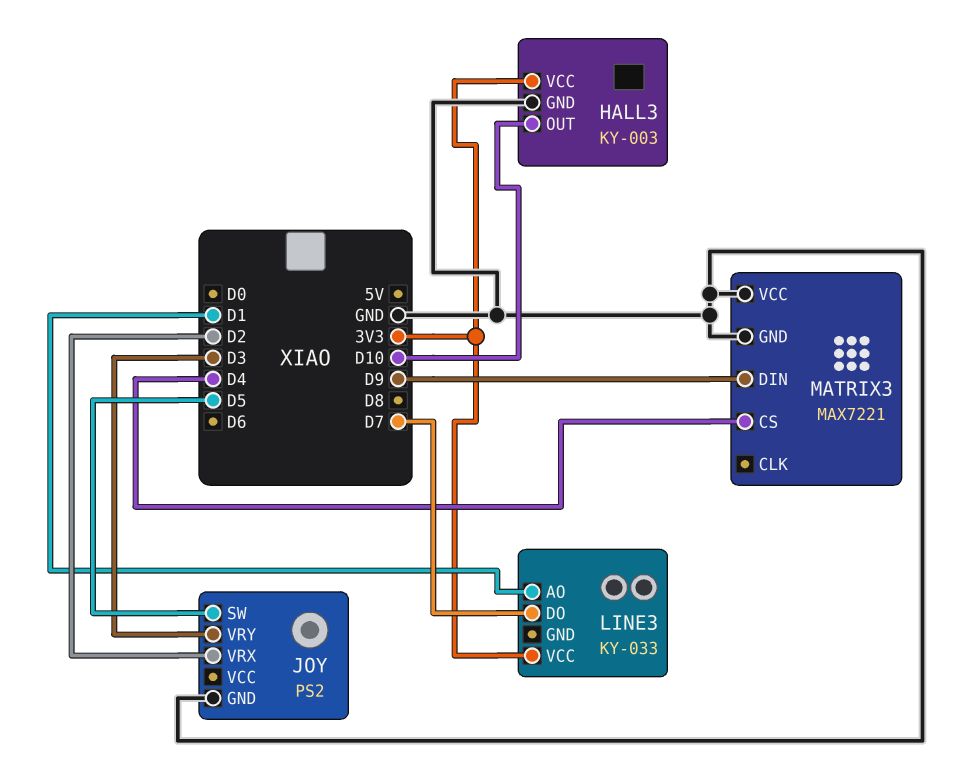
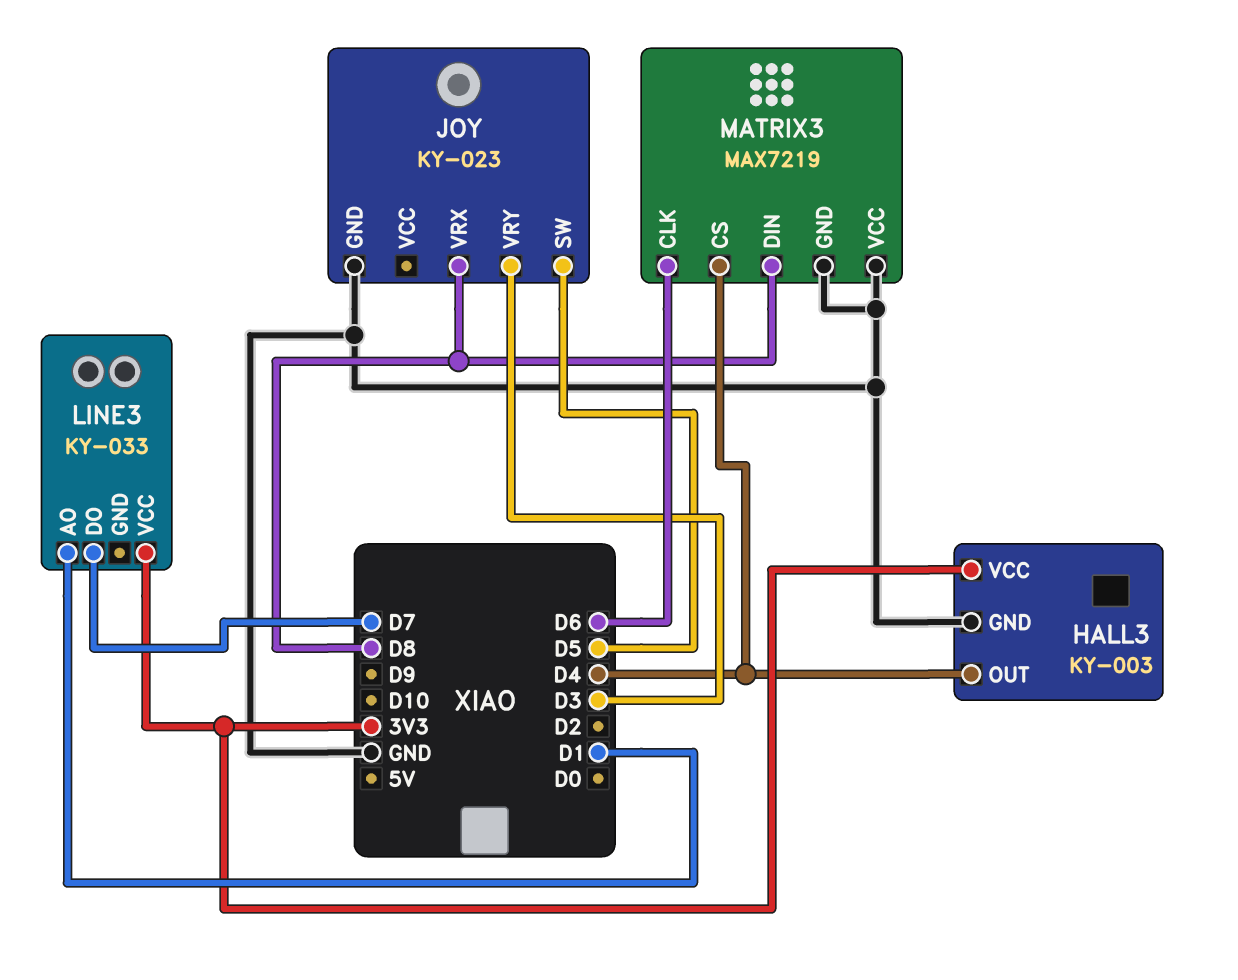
HALL3 pin OUT: D10 -> D4
JOY: PS2 -> KY-023
JOY pin VRX: D2 -> D8
MATRIX3: MAX7221 -> MAX7219
MATRIX3 pin CLK: none -> D6
MATRIX3 pin DIN: D9 -> D8

